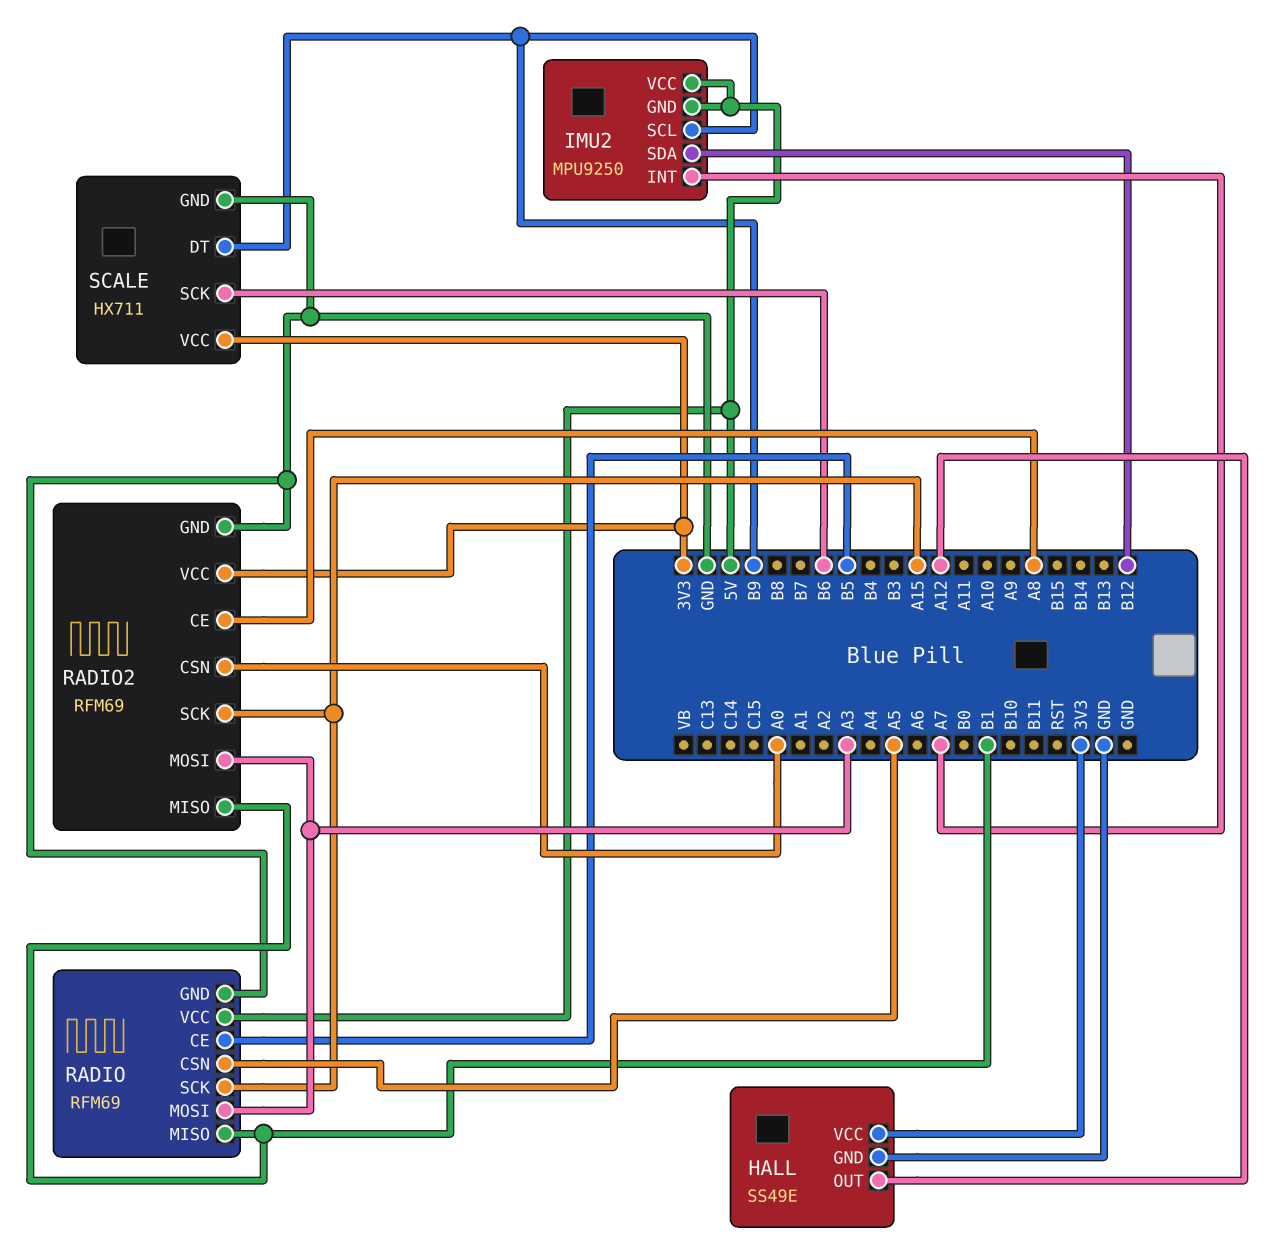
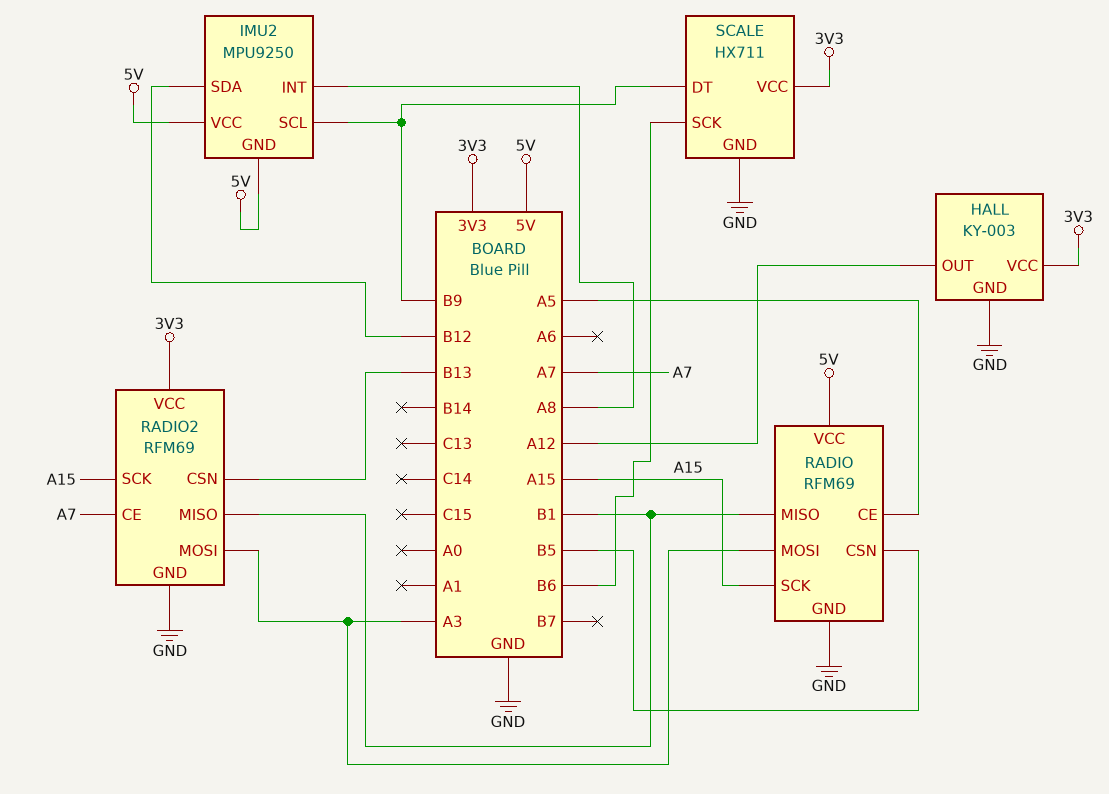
HALL: SS49E -> KY-003
IMU2 pin INT: A7 -> A8
RADIO pin CE: B5 -> A5
RADIO pin CSN: A5 -> B5
RADIO2 pin CE: A8 -> A7
RADIO2 pin CSN: A0 -> B13

